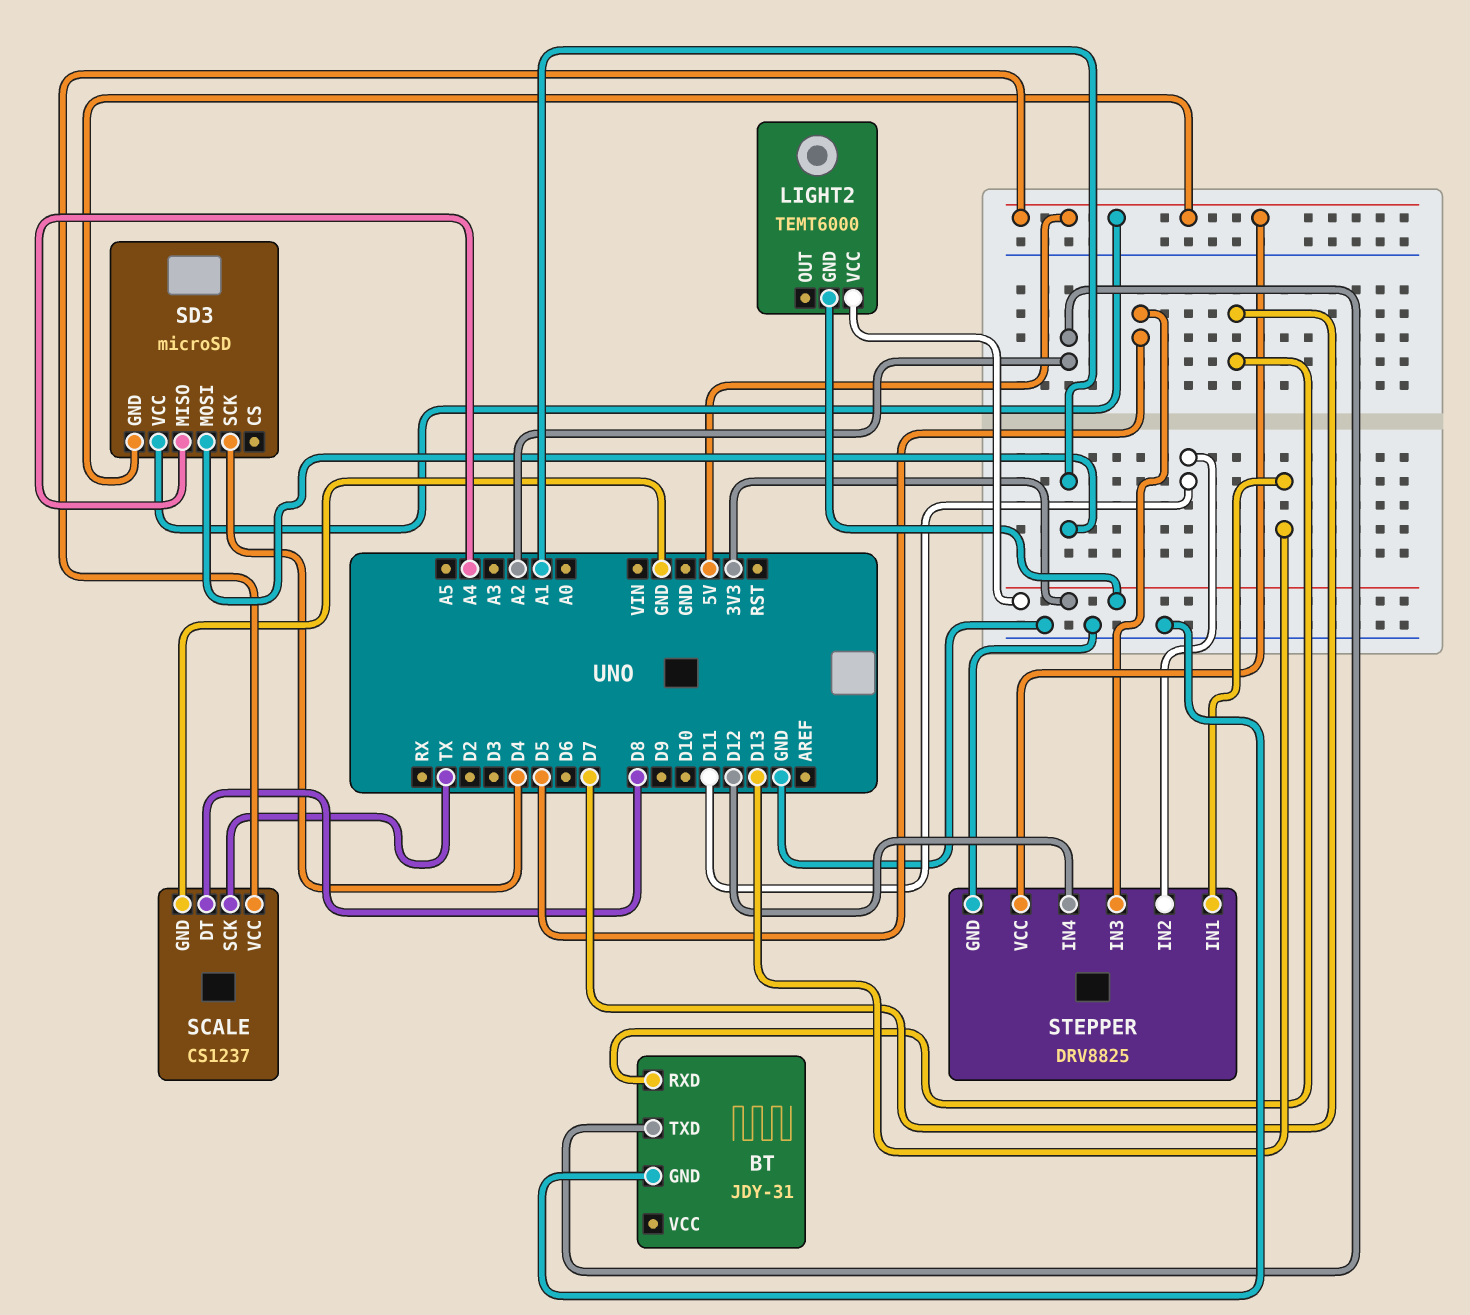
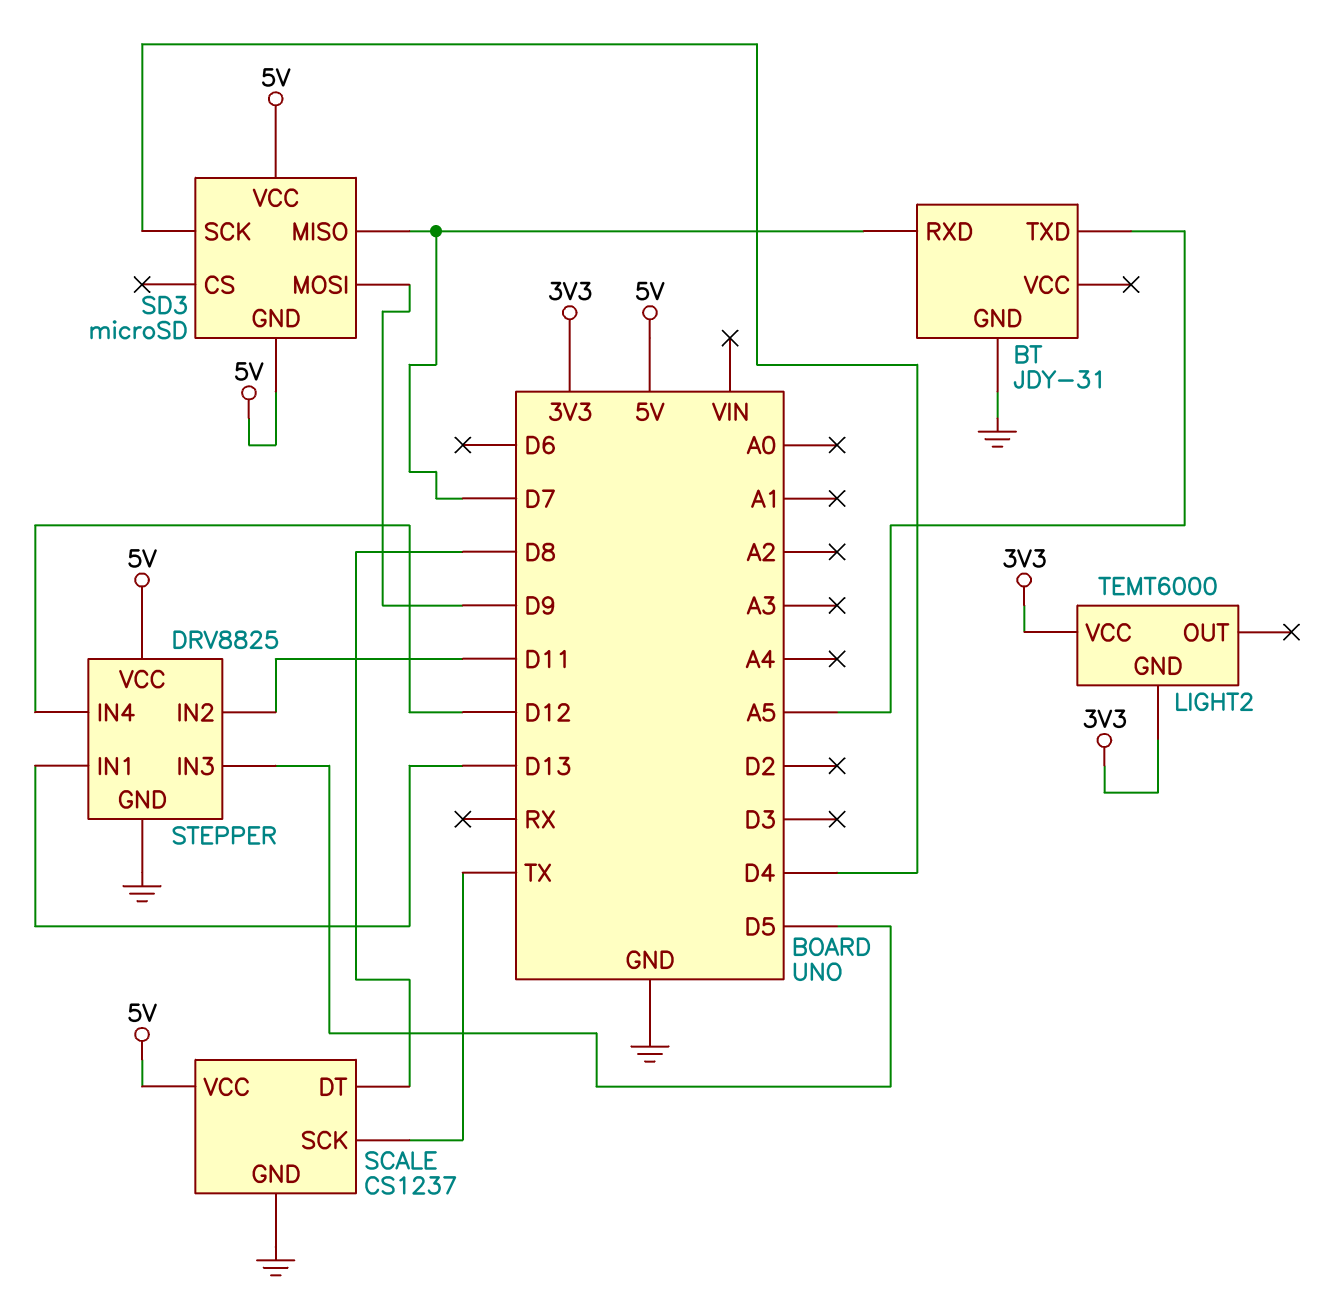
BT pin TXD: A2 -> A5
SD3 pin MISO: A4 -> D7
SD3 pin MOSI: A1 -> D9

